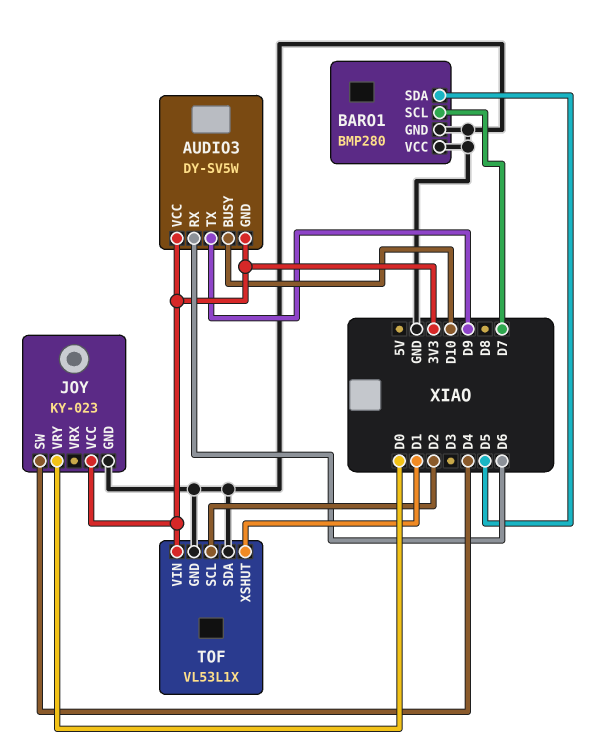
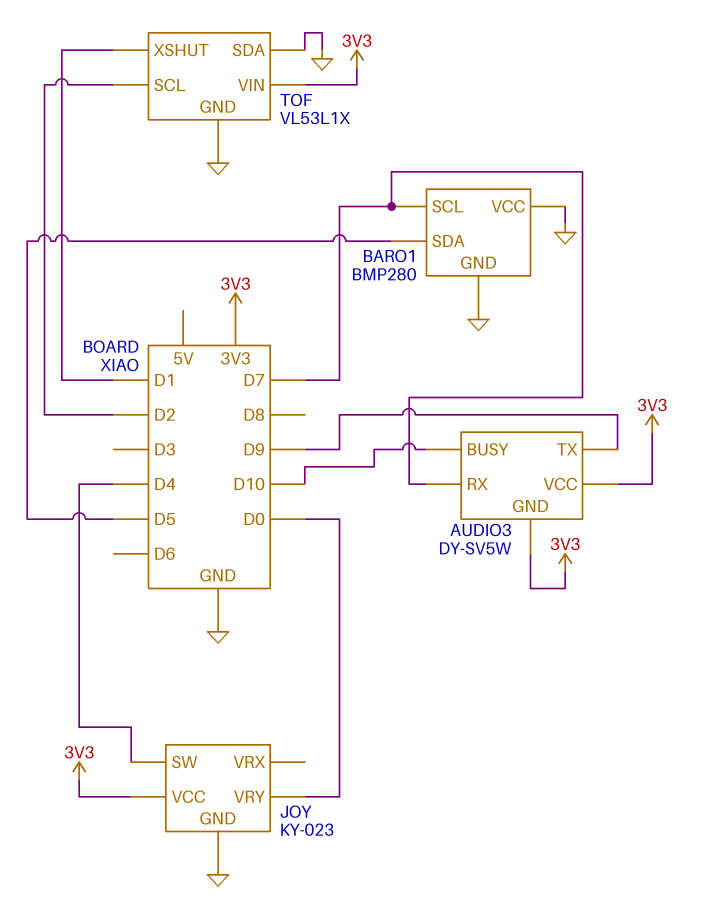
AUDIO3 pin RX: D6 -> D7

